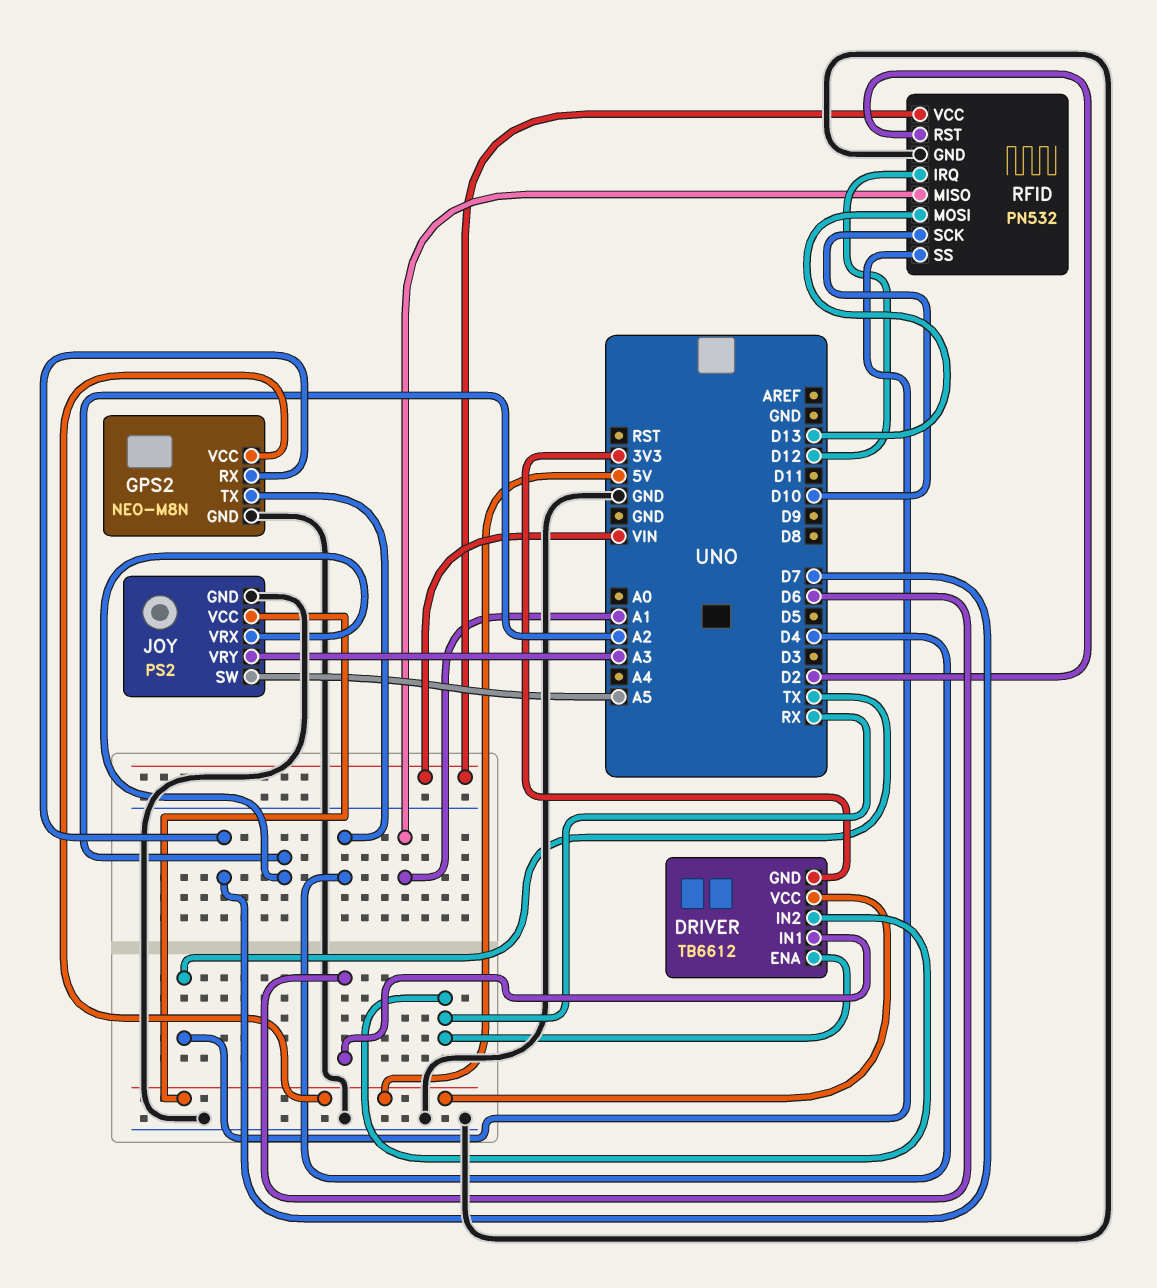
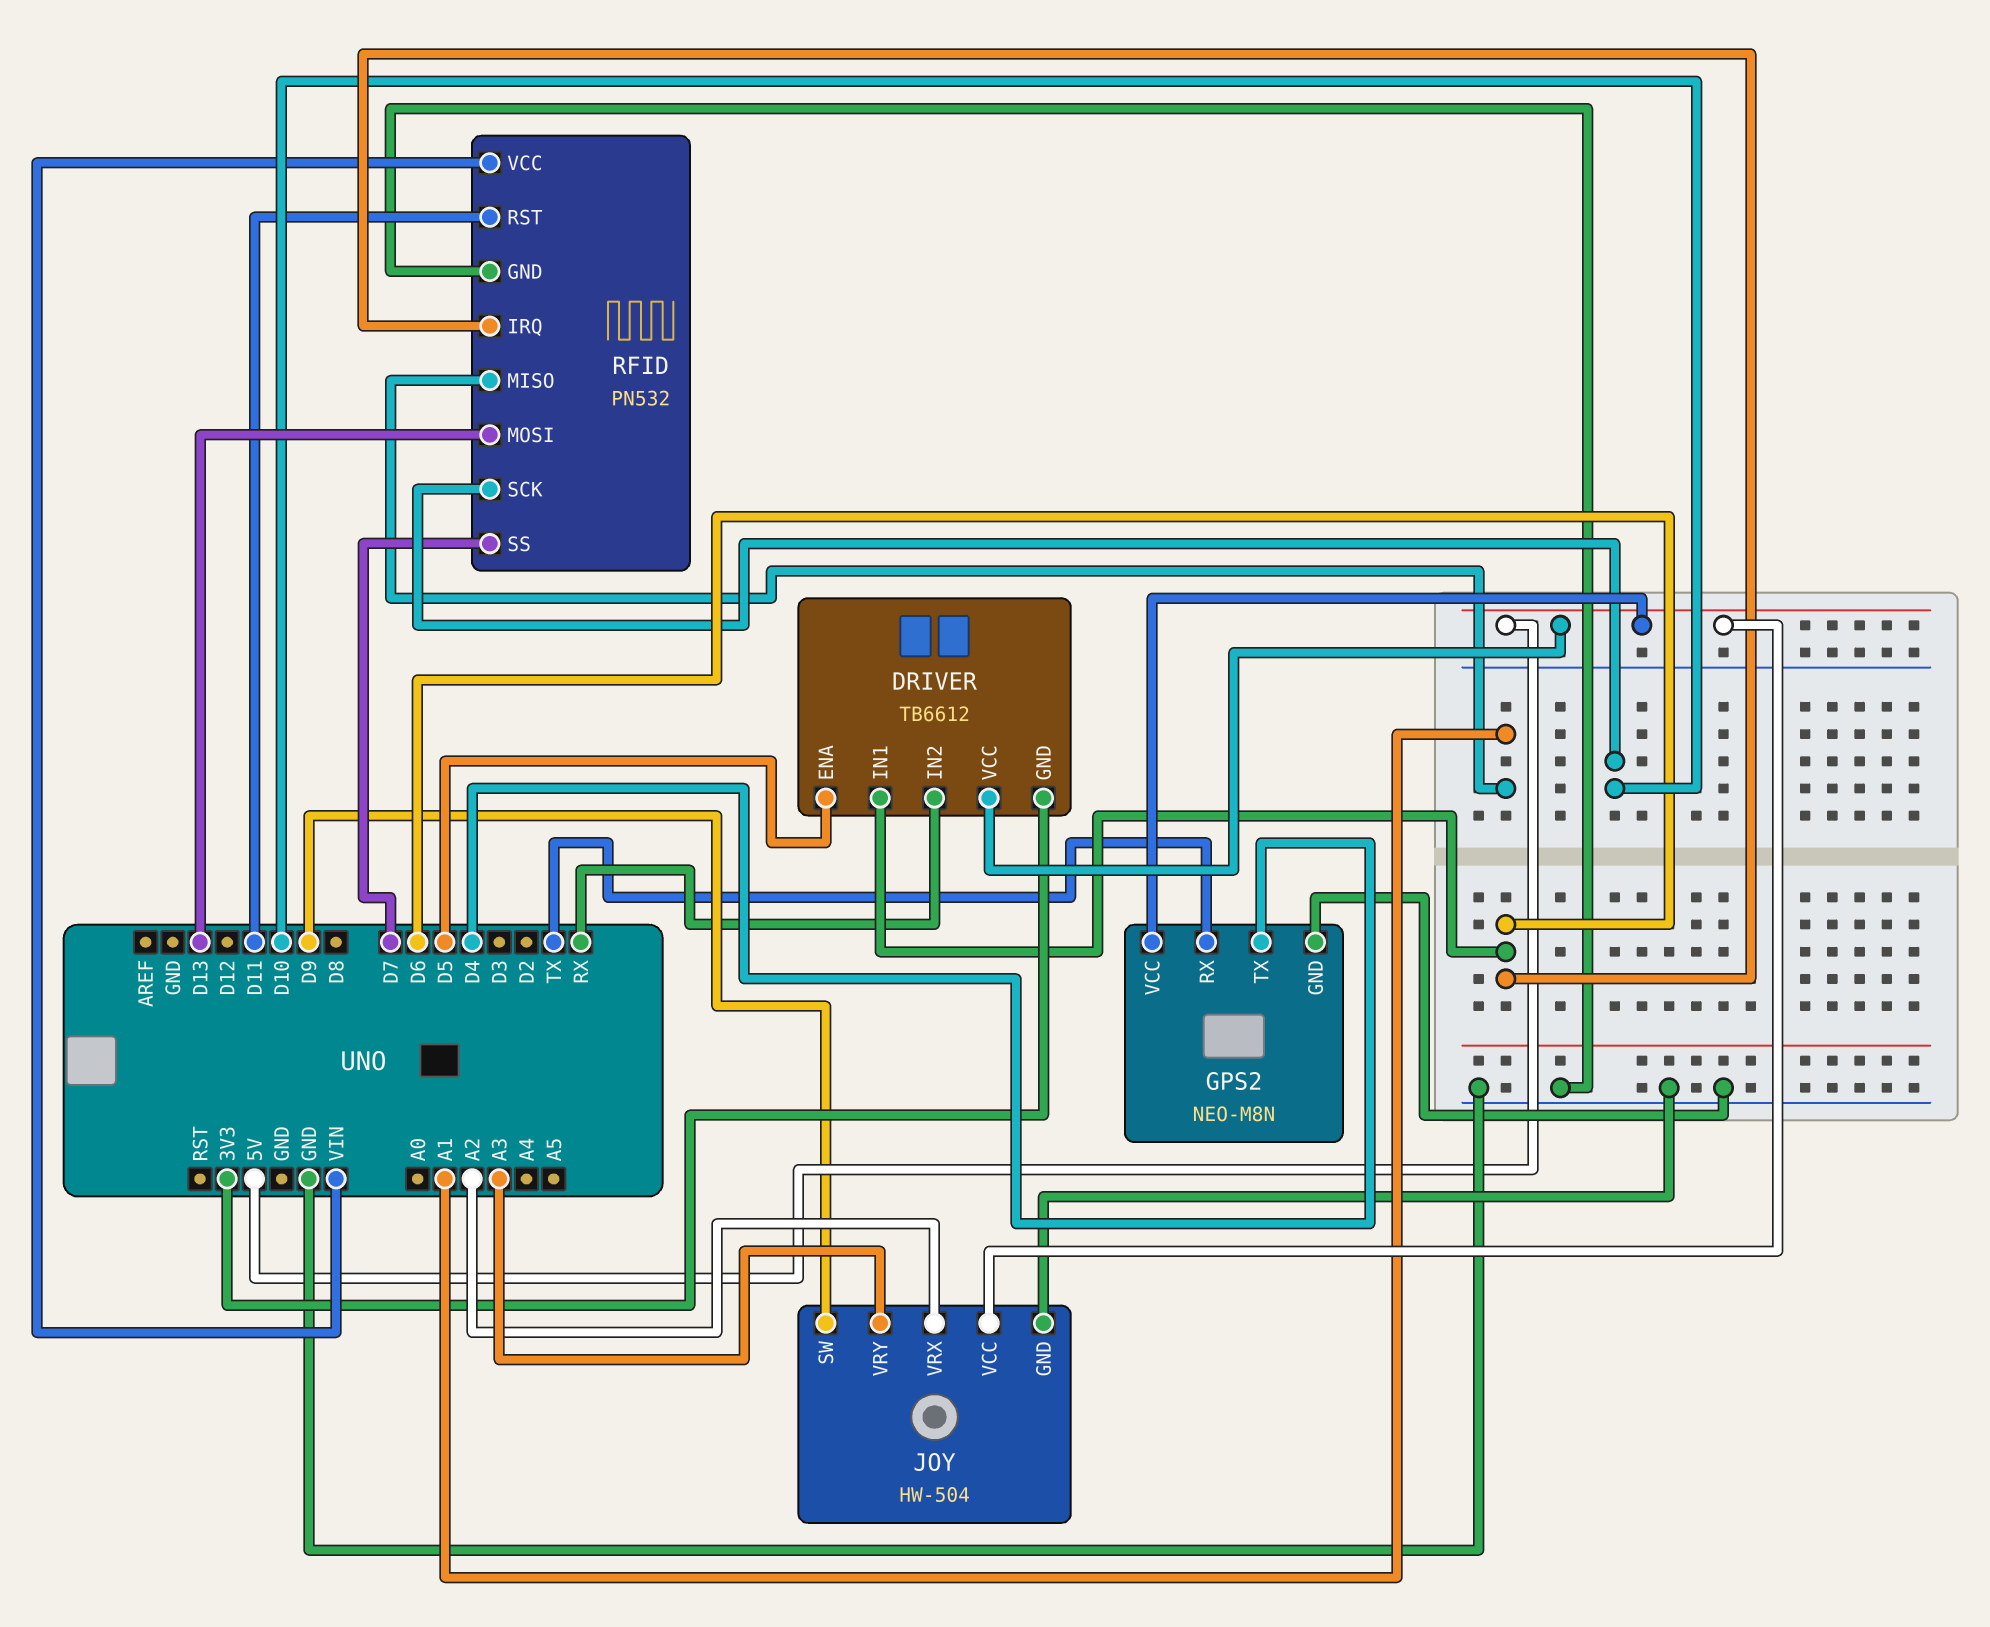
DRIVER pin ENA: RX -> D5
GPS2 pin RX: D7 -> TX
JOY: PS2 -> HW-504
JOY pin SW: A5 -> D9
RFID pin IRQ: D12 -> D6
RFID pin RST: D2 -> D11
RFID pin SS: TX -> D7

